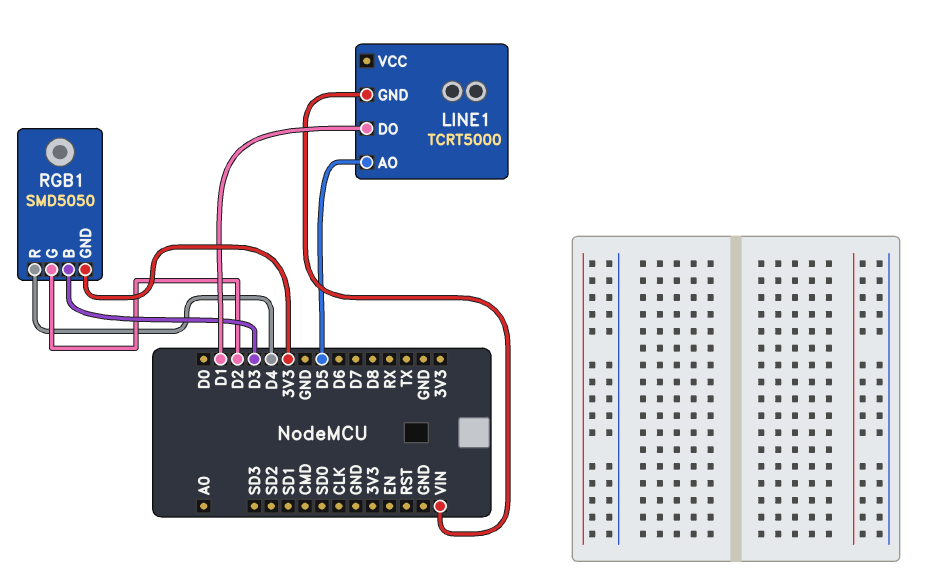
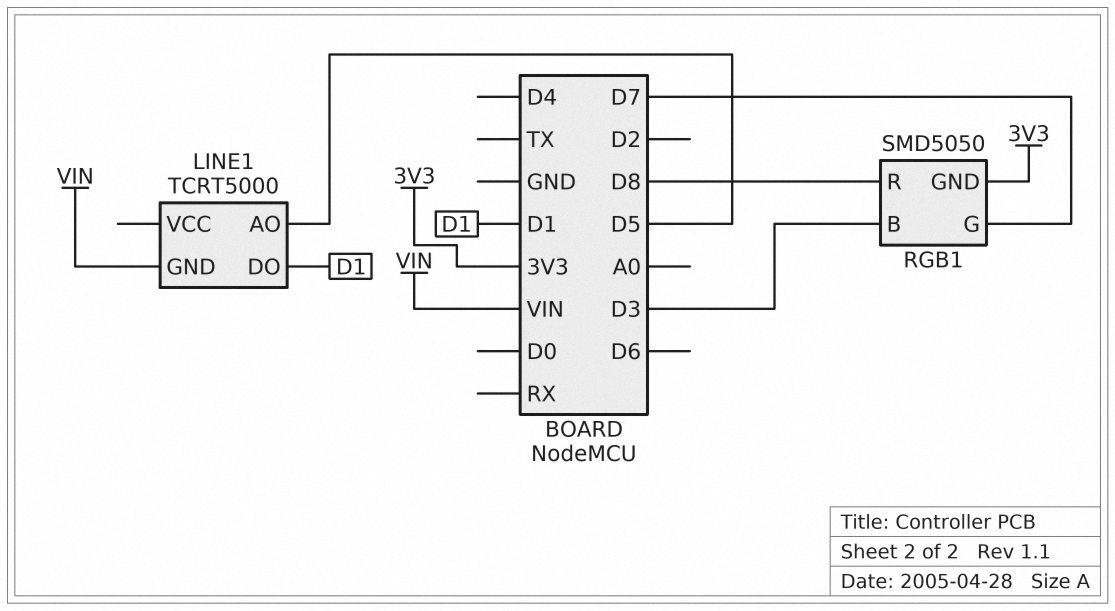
RGB1 pin G: D2 -> D7
RGB1 pin R: D4 -> D8

